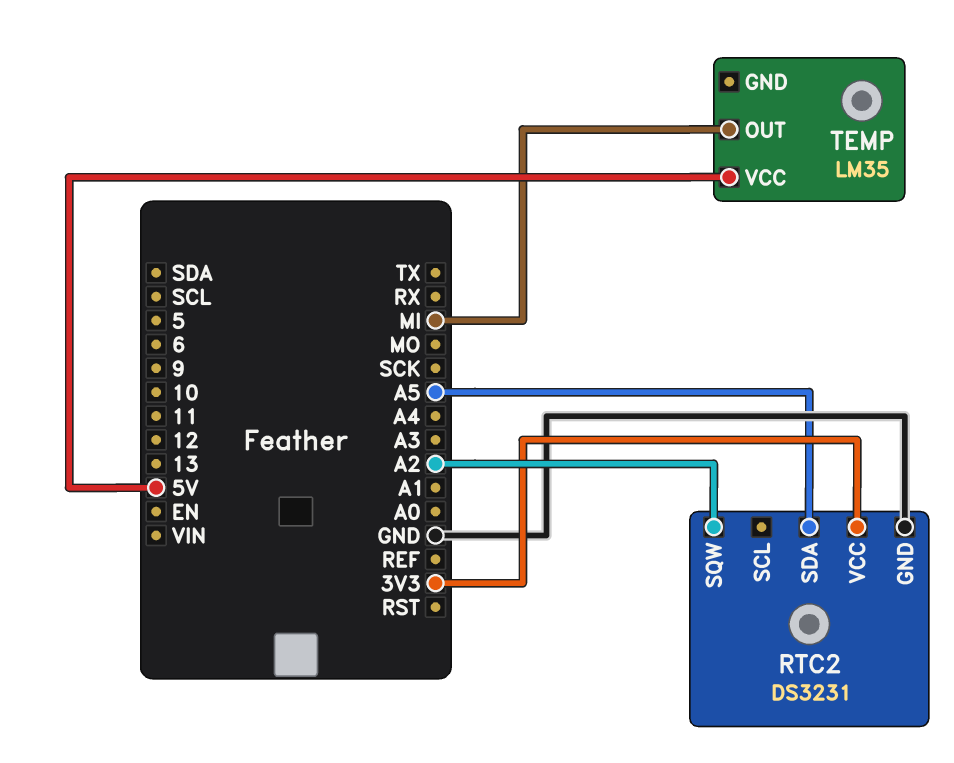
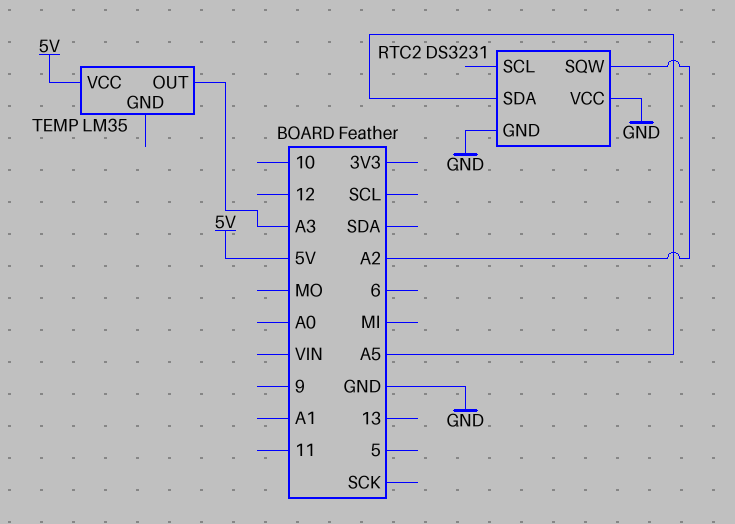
RTC2 pin VCC: 3V3 -> GND
TEMP pin OUT: MI -> A3

